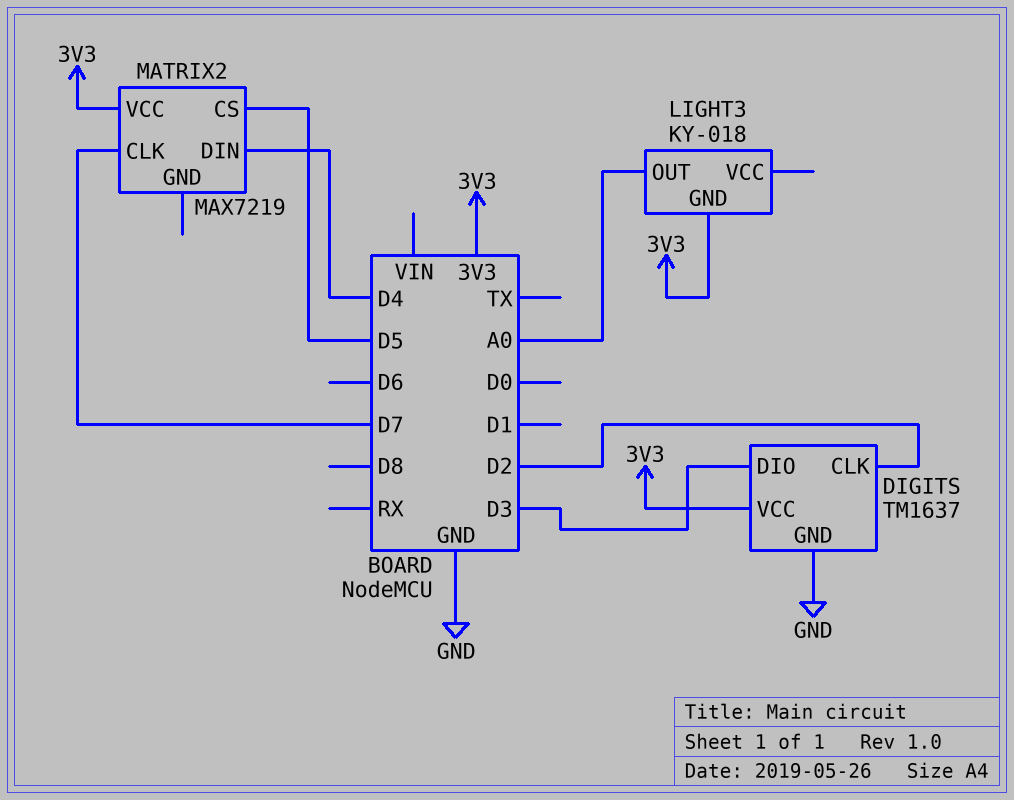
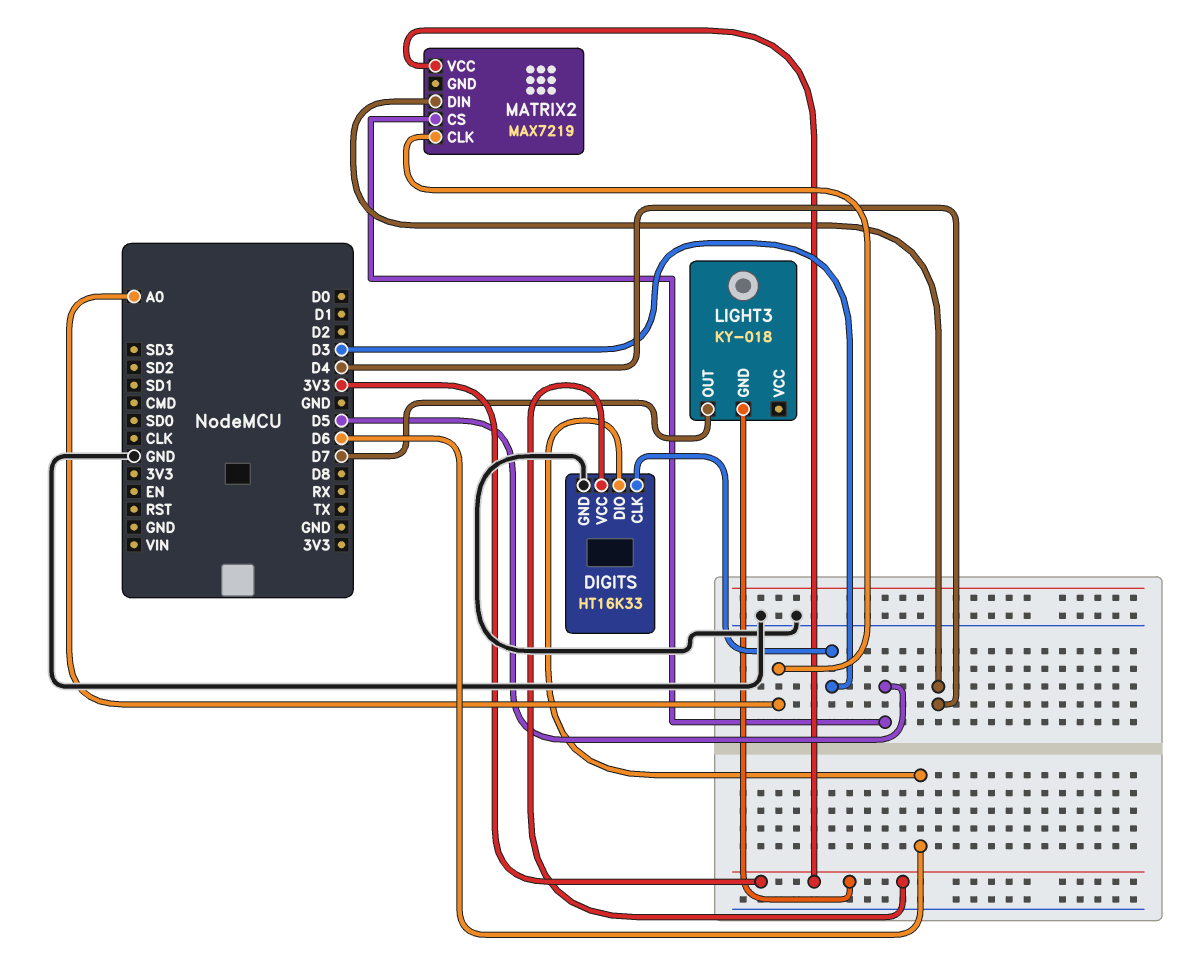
DIGITS: TM1637 -> HT16K33
DIGITS pin CLK: D2 -> D3
DIGITS pin DIO: D3 -> D6
LIGHT3 pin OUT: A0 -> D7
MATRIX2 pin CLK: D7 -> A0

